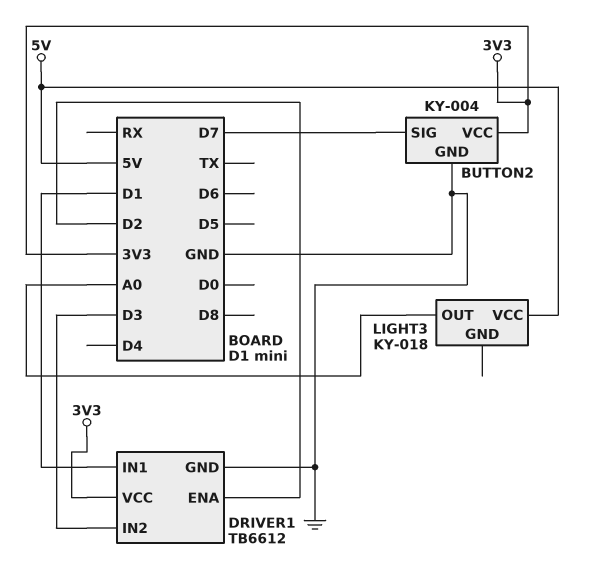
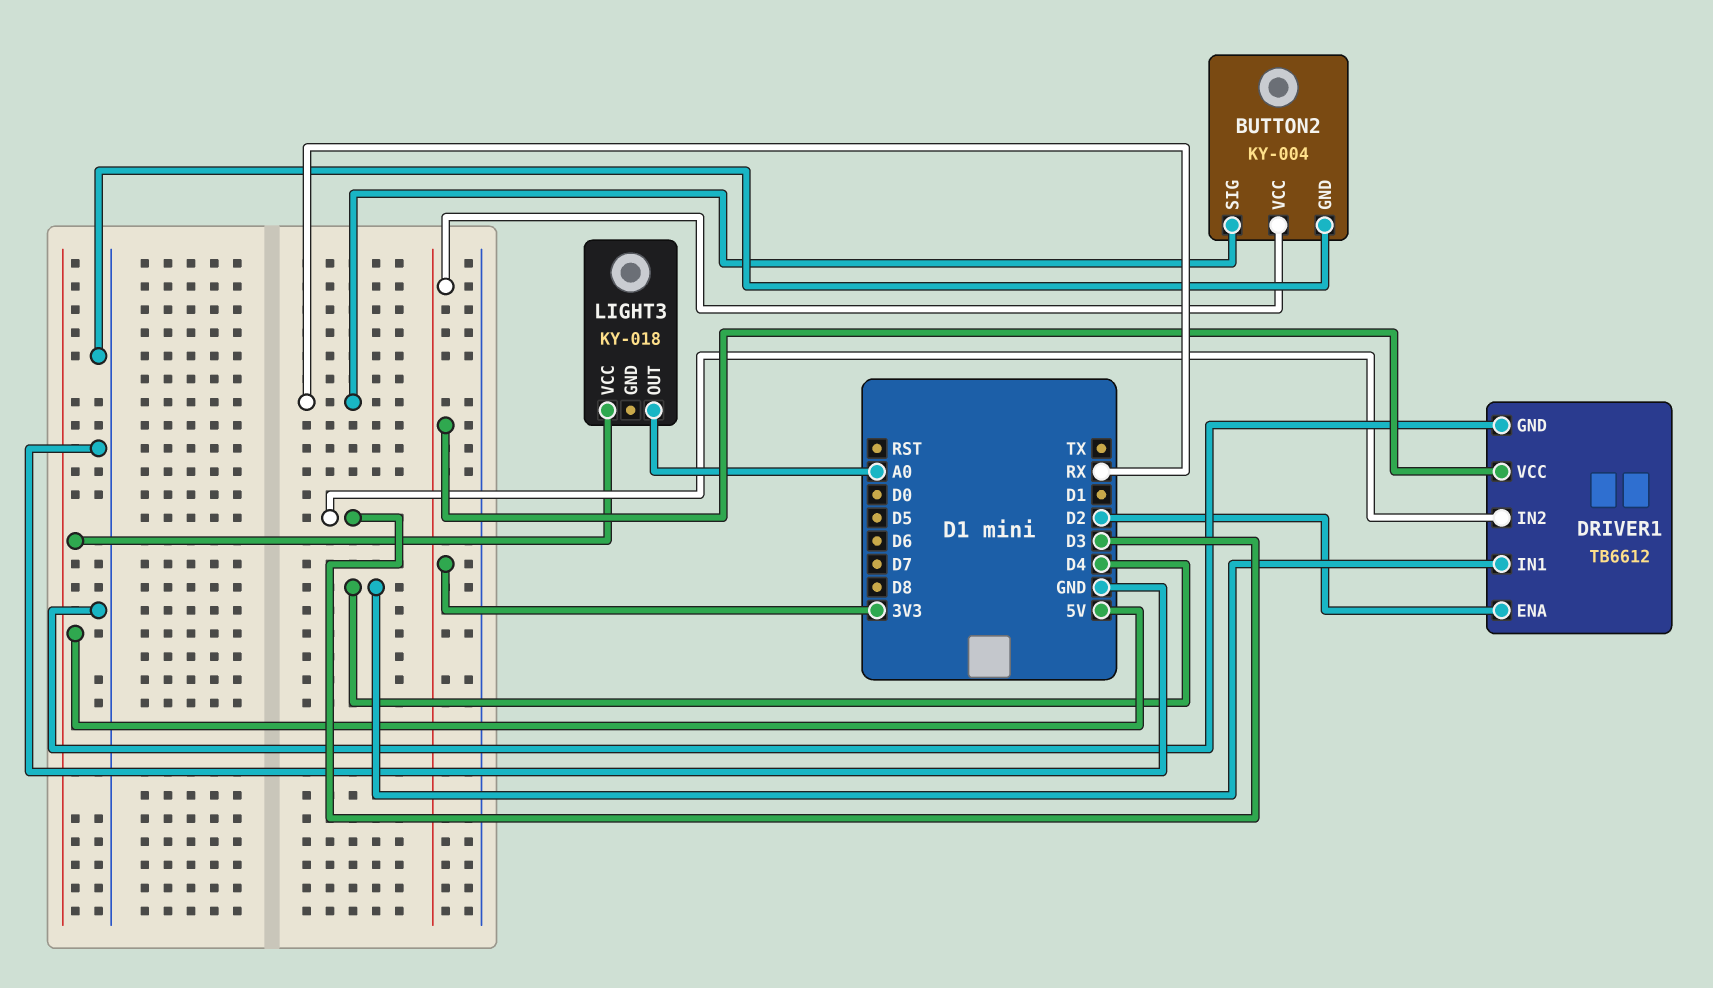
BUTTON2 pin SIG: D7 -> RX
DRIVER1 pin IN1: D1 -> D4

